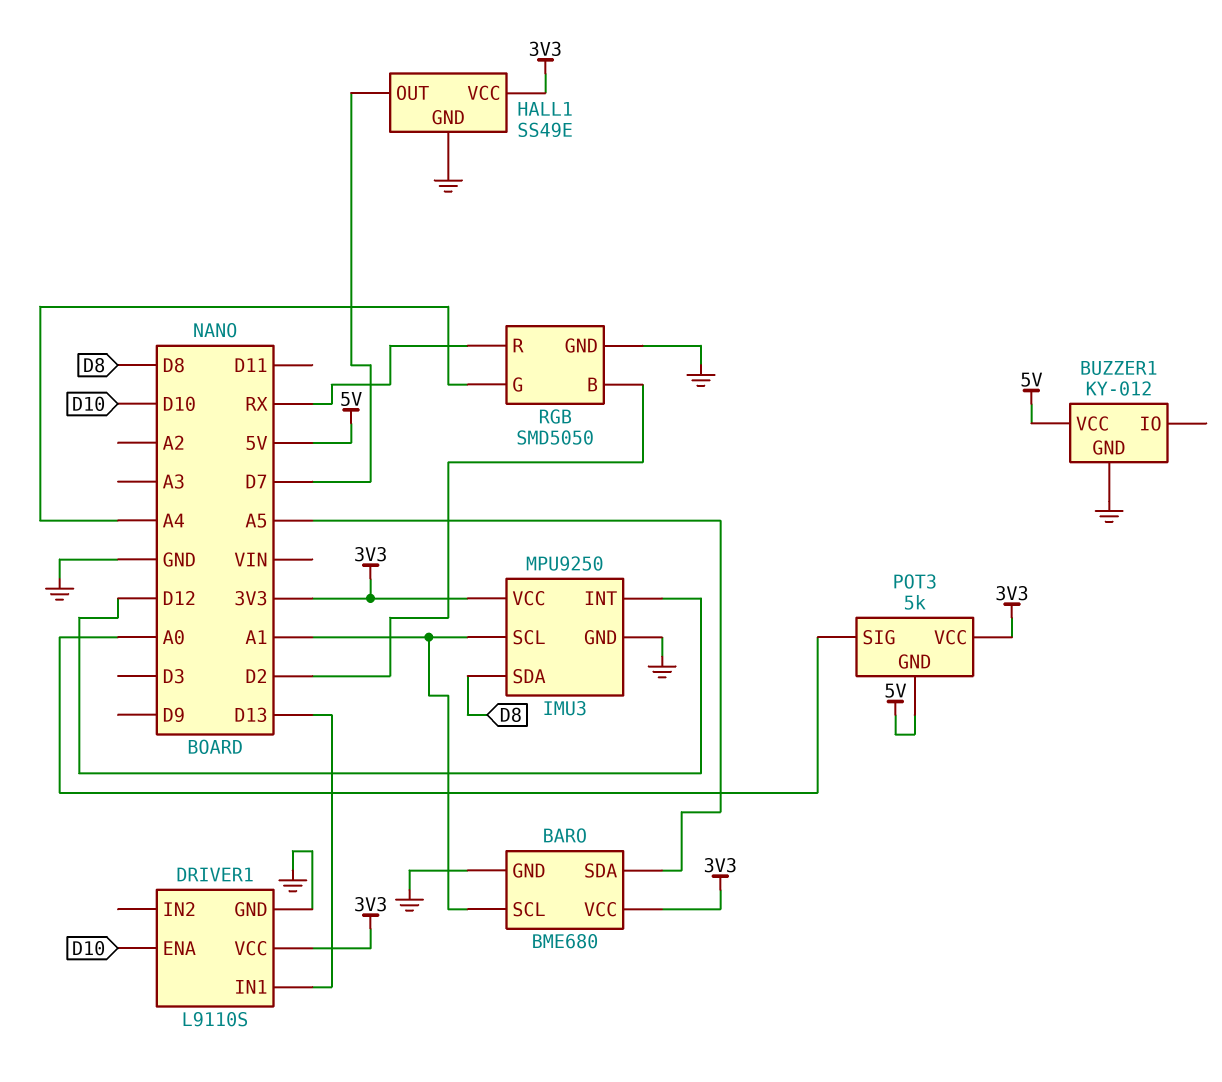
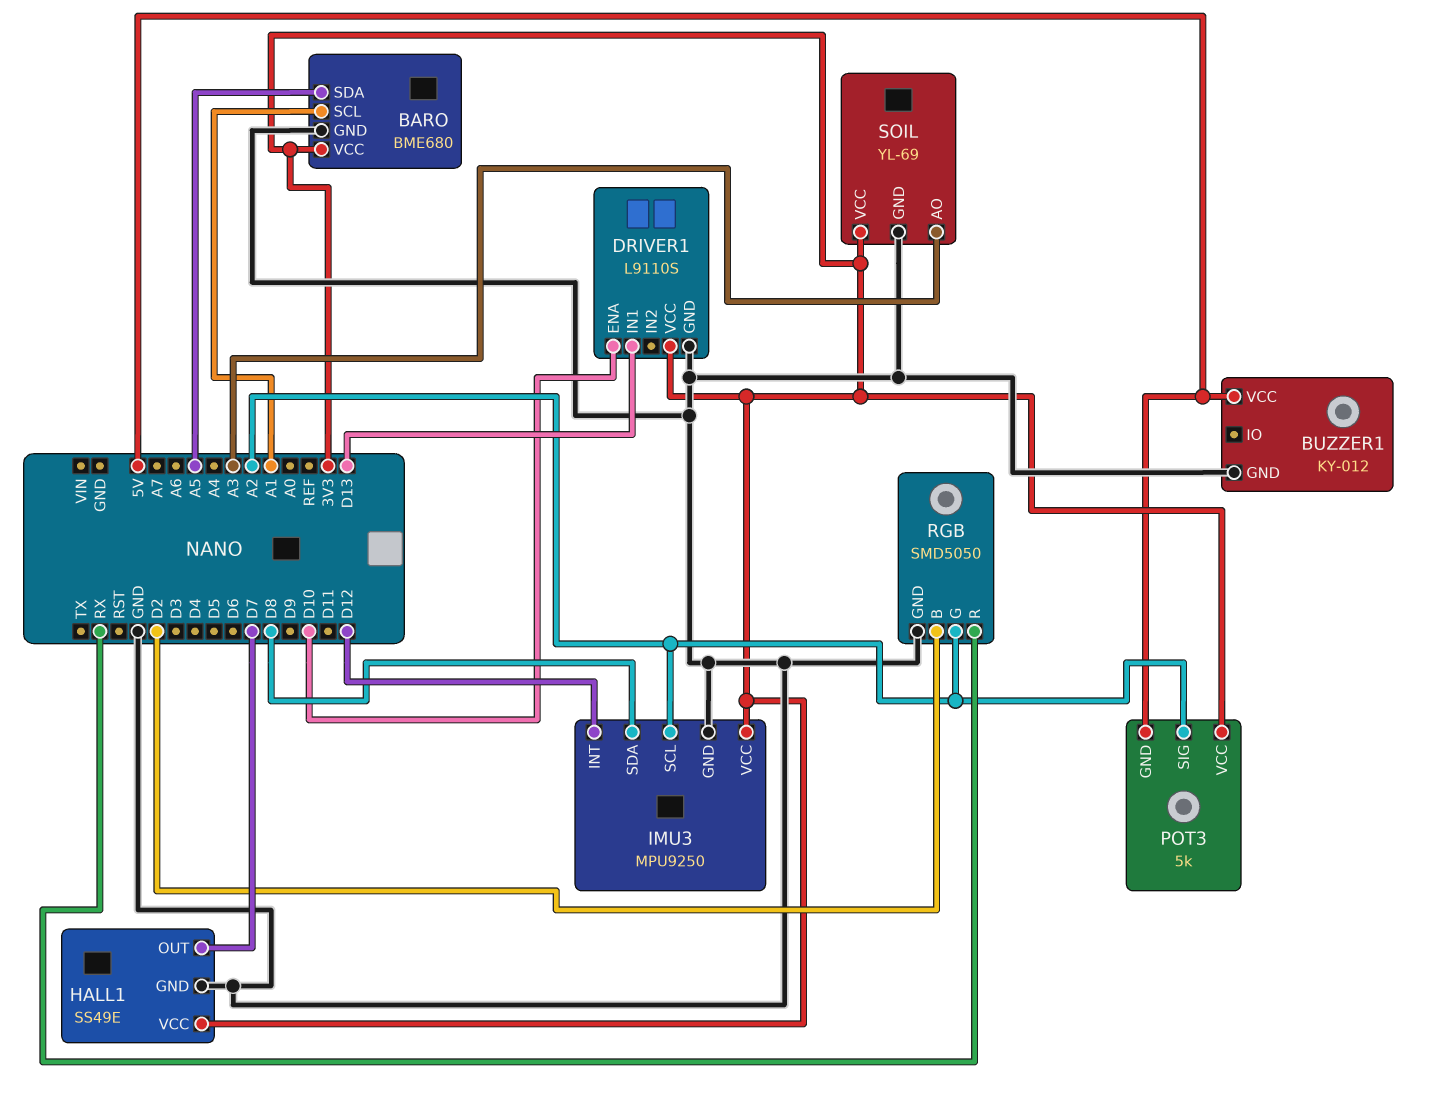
IMU3 pin SCL: A1 -> A2
POT3 pin SIG: A0 -> A2
RGB pin G: A4 -> A2
SOIL: none -> YL-69
SOIL pin AO: none -> A3
SOIL pin GND: none -> GND
SOIL pin VCC: none -> 3V3

